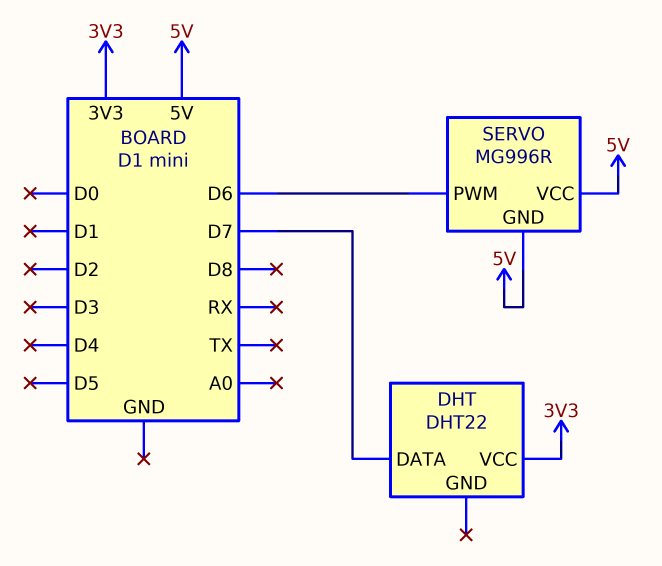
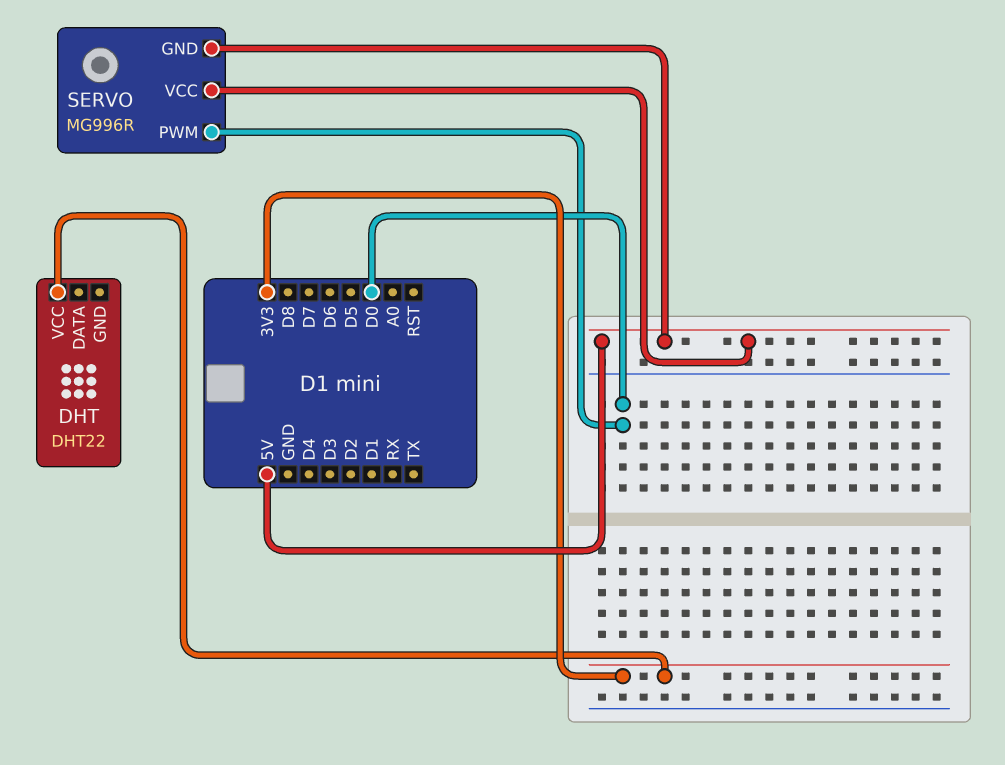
DHT pin DATA: D7 -> none
SERVO pin PWM: D6 -> D0

